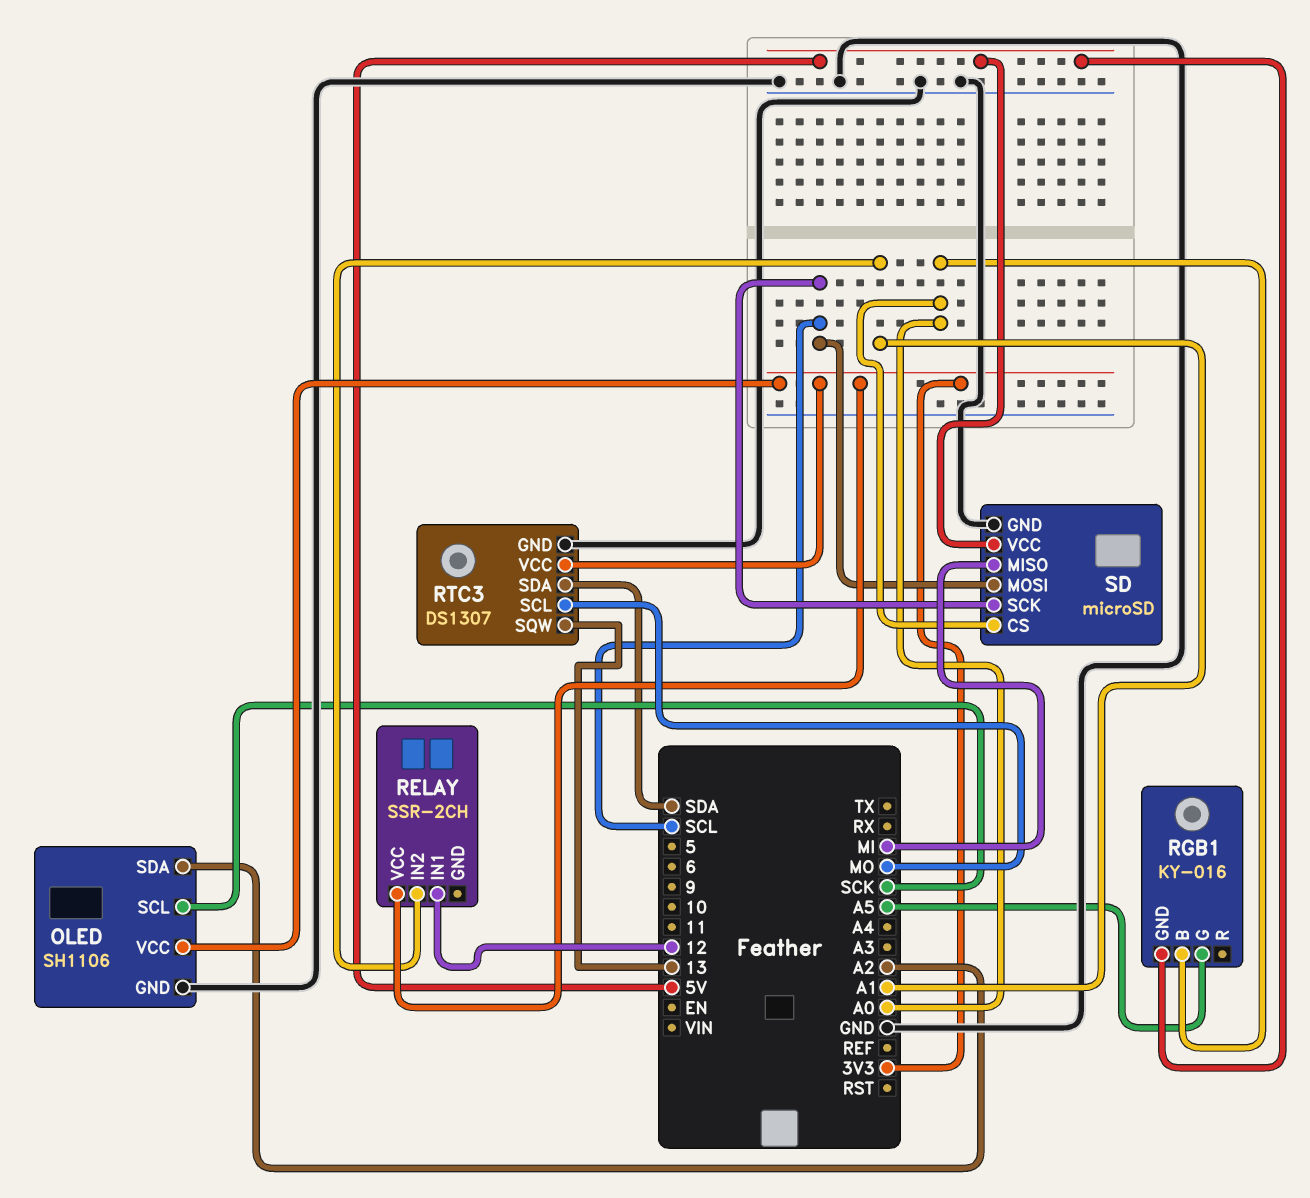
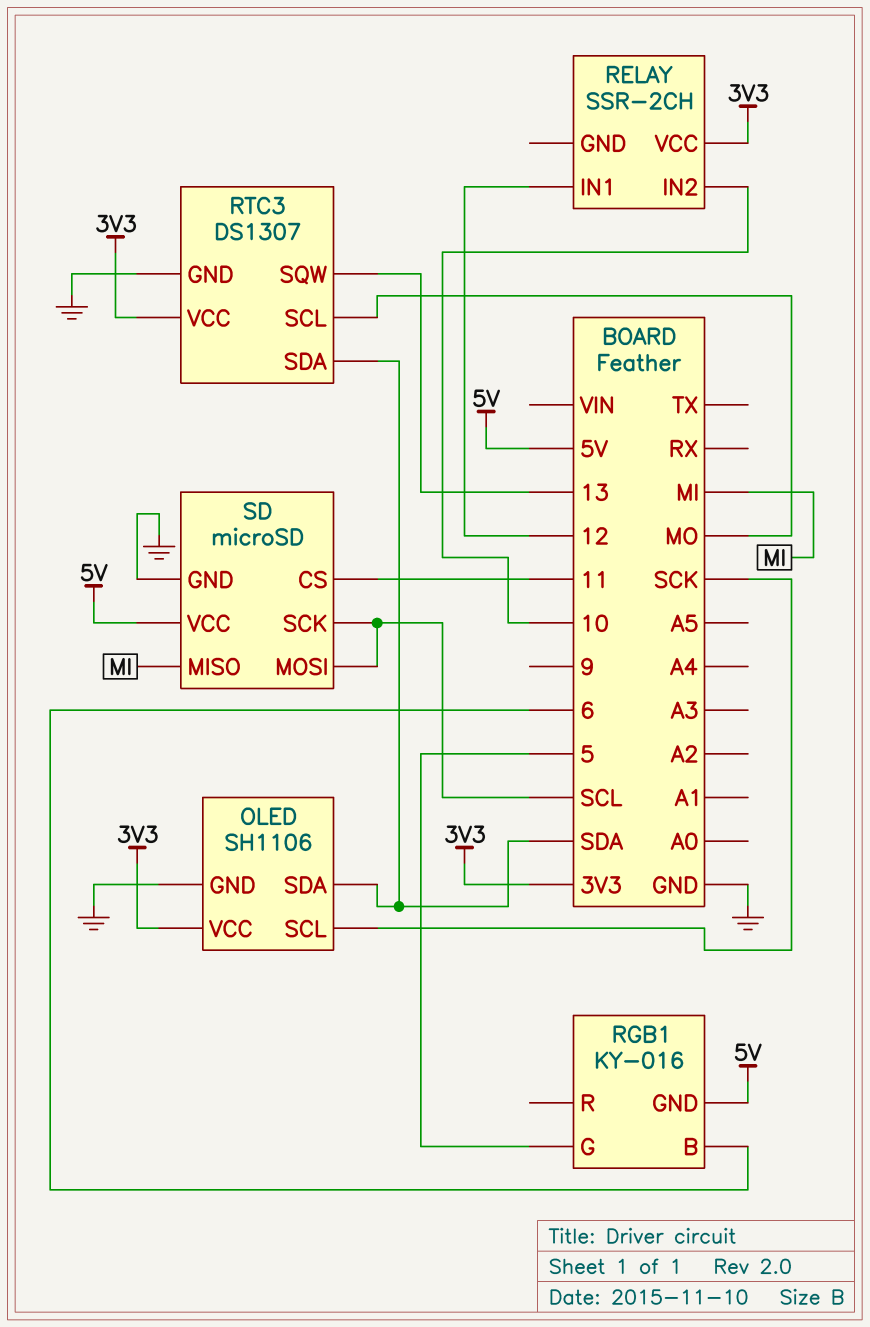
OLED pin SDA: A2 -> SDA
RELAY pin IN2: A1 -> 10
RGB1 pin B: A0 -> 6
RGB1 pin G: A5 -> 5
SD pin CS: A0 -> 11

